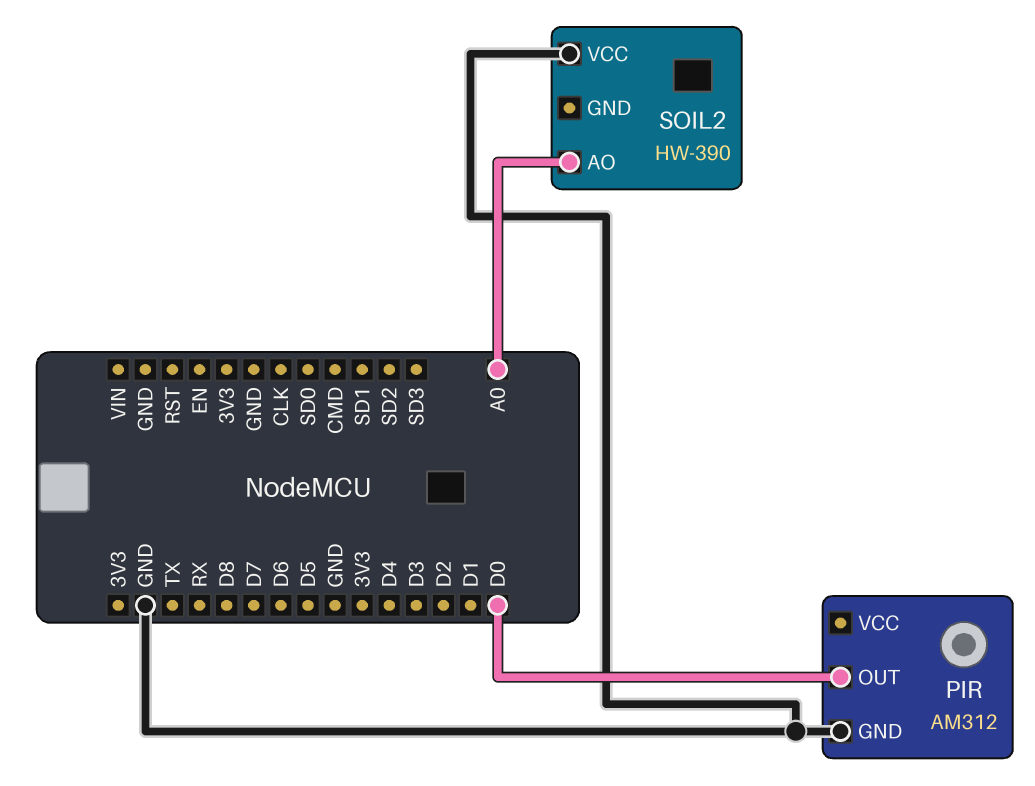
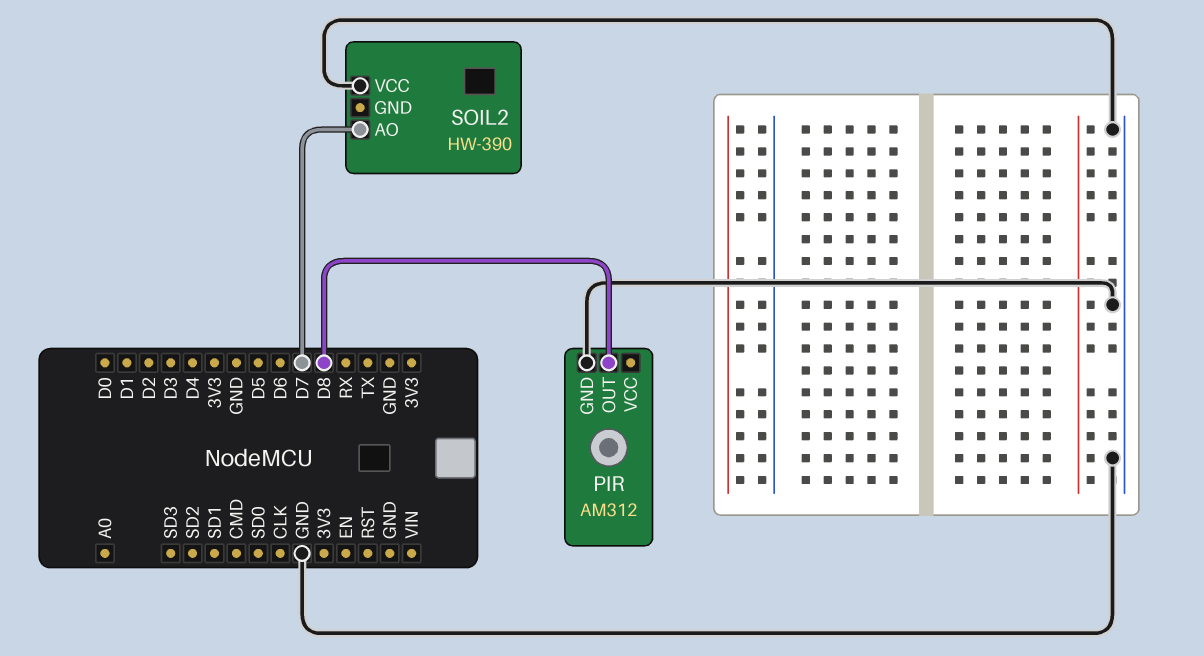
PIR pin OUT: D0 -> D8
SOIL2 pin AO: A0 -> D7

